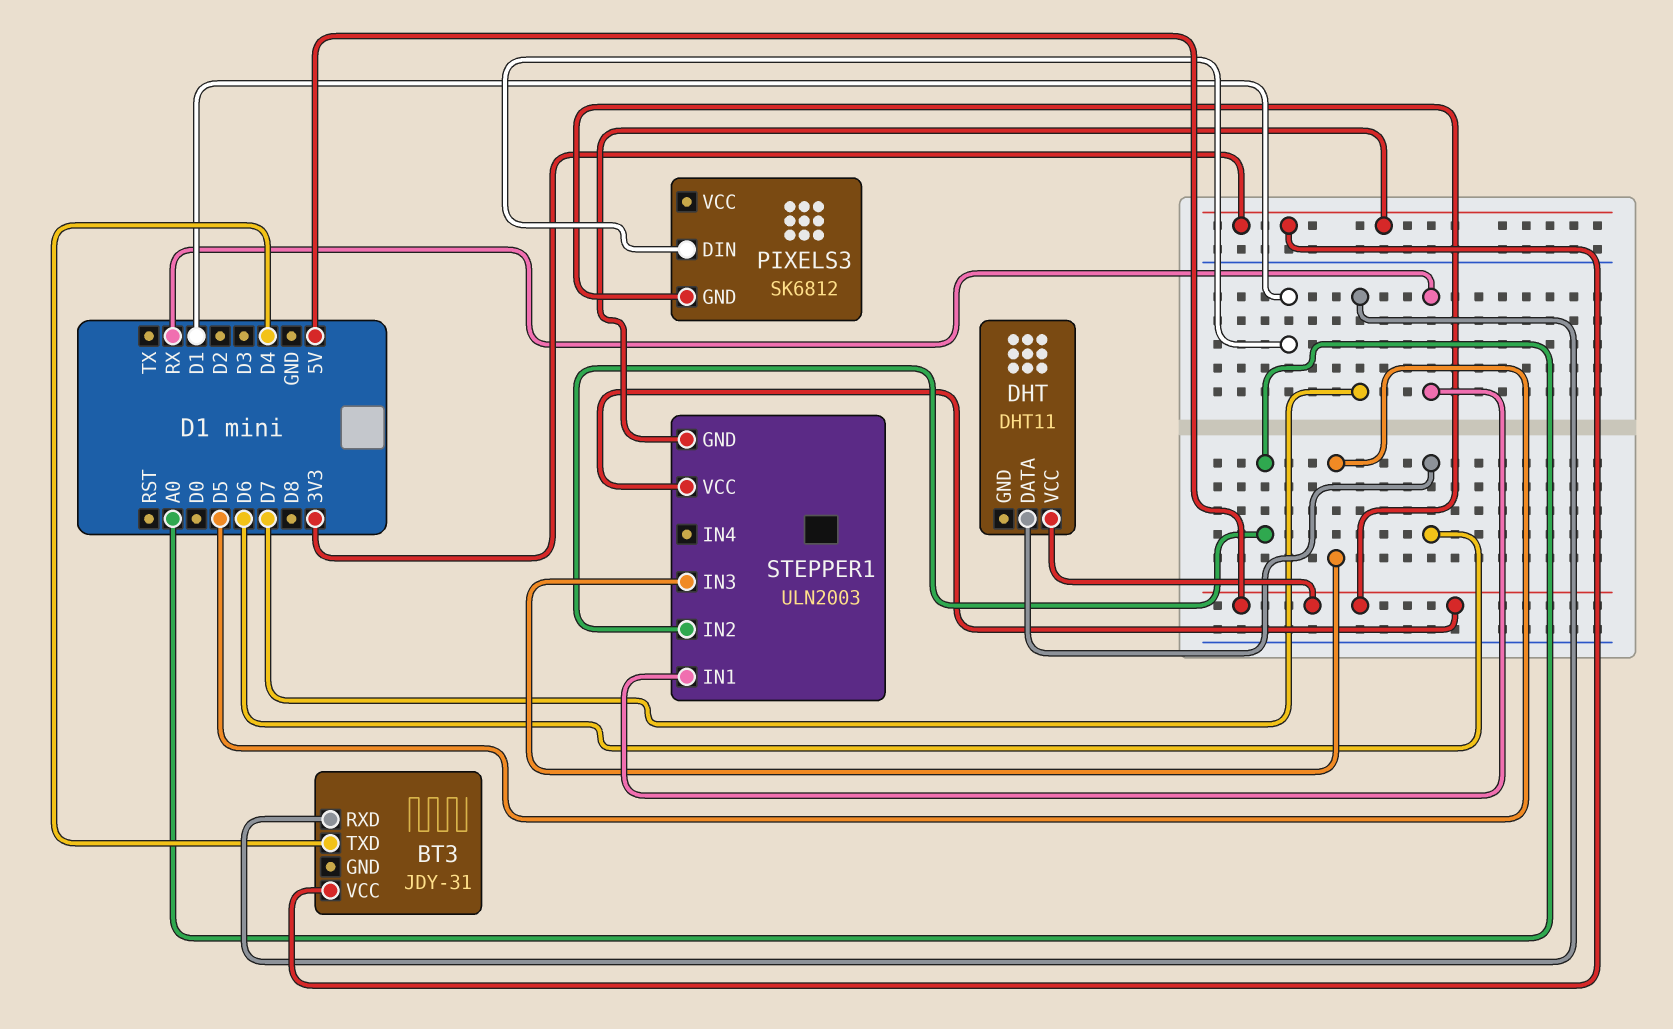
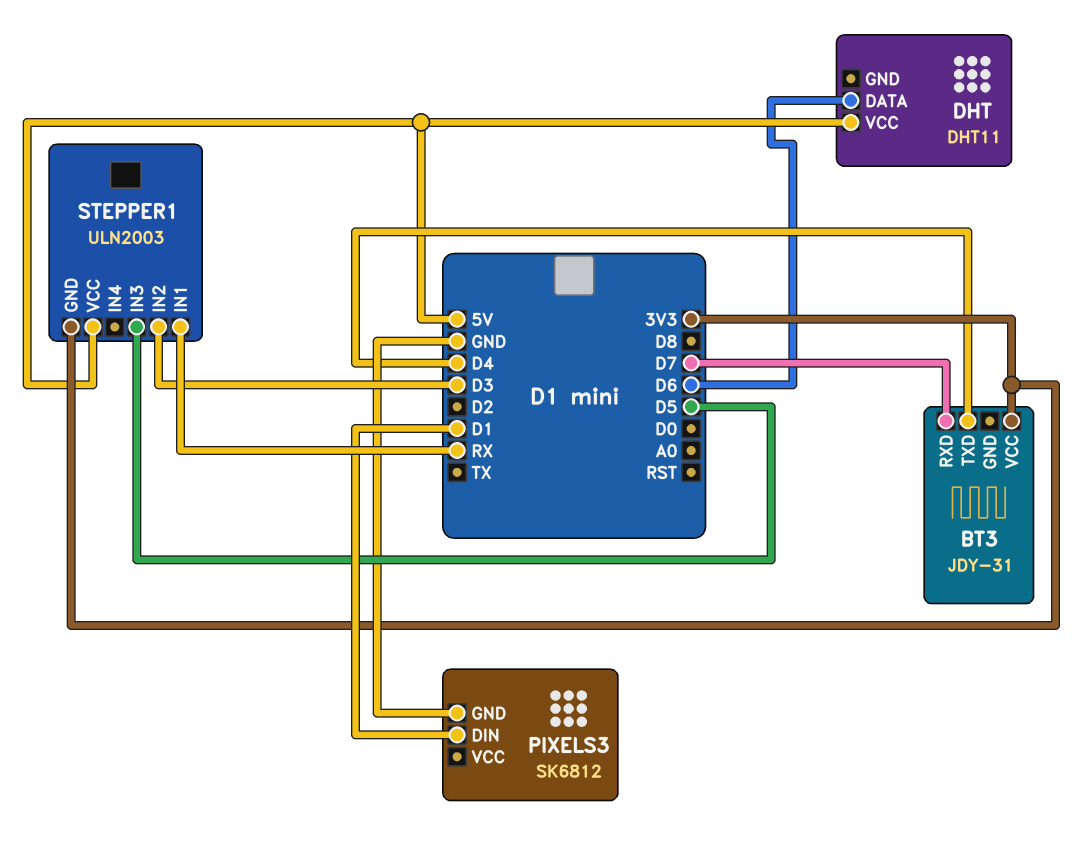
PIXELS3 pin GND: 5V -> GND
STEPPER1 pin IN2: A0 -> D3

